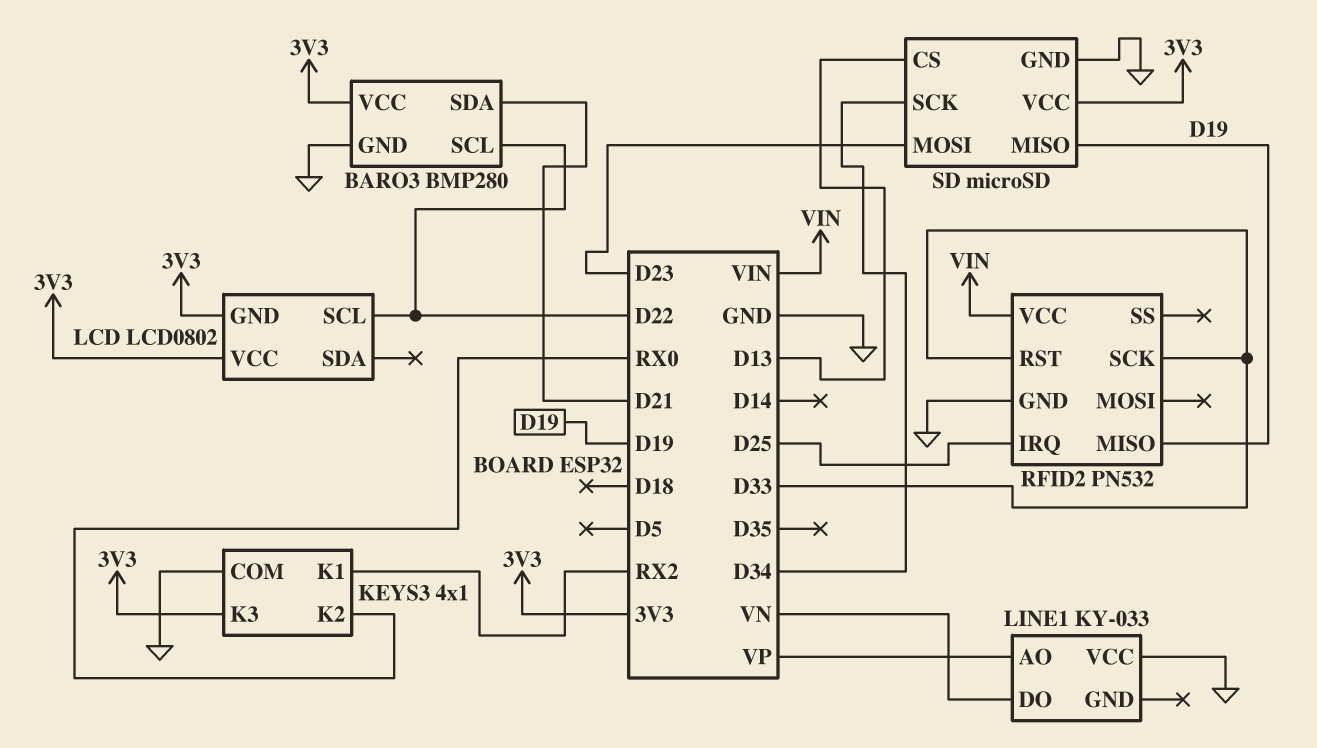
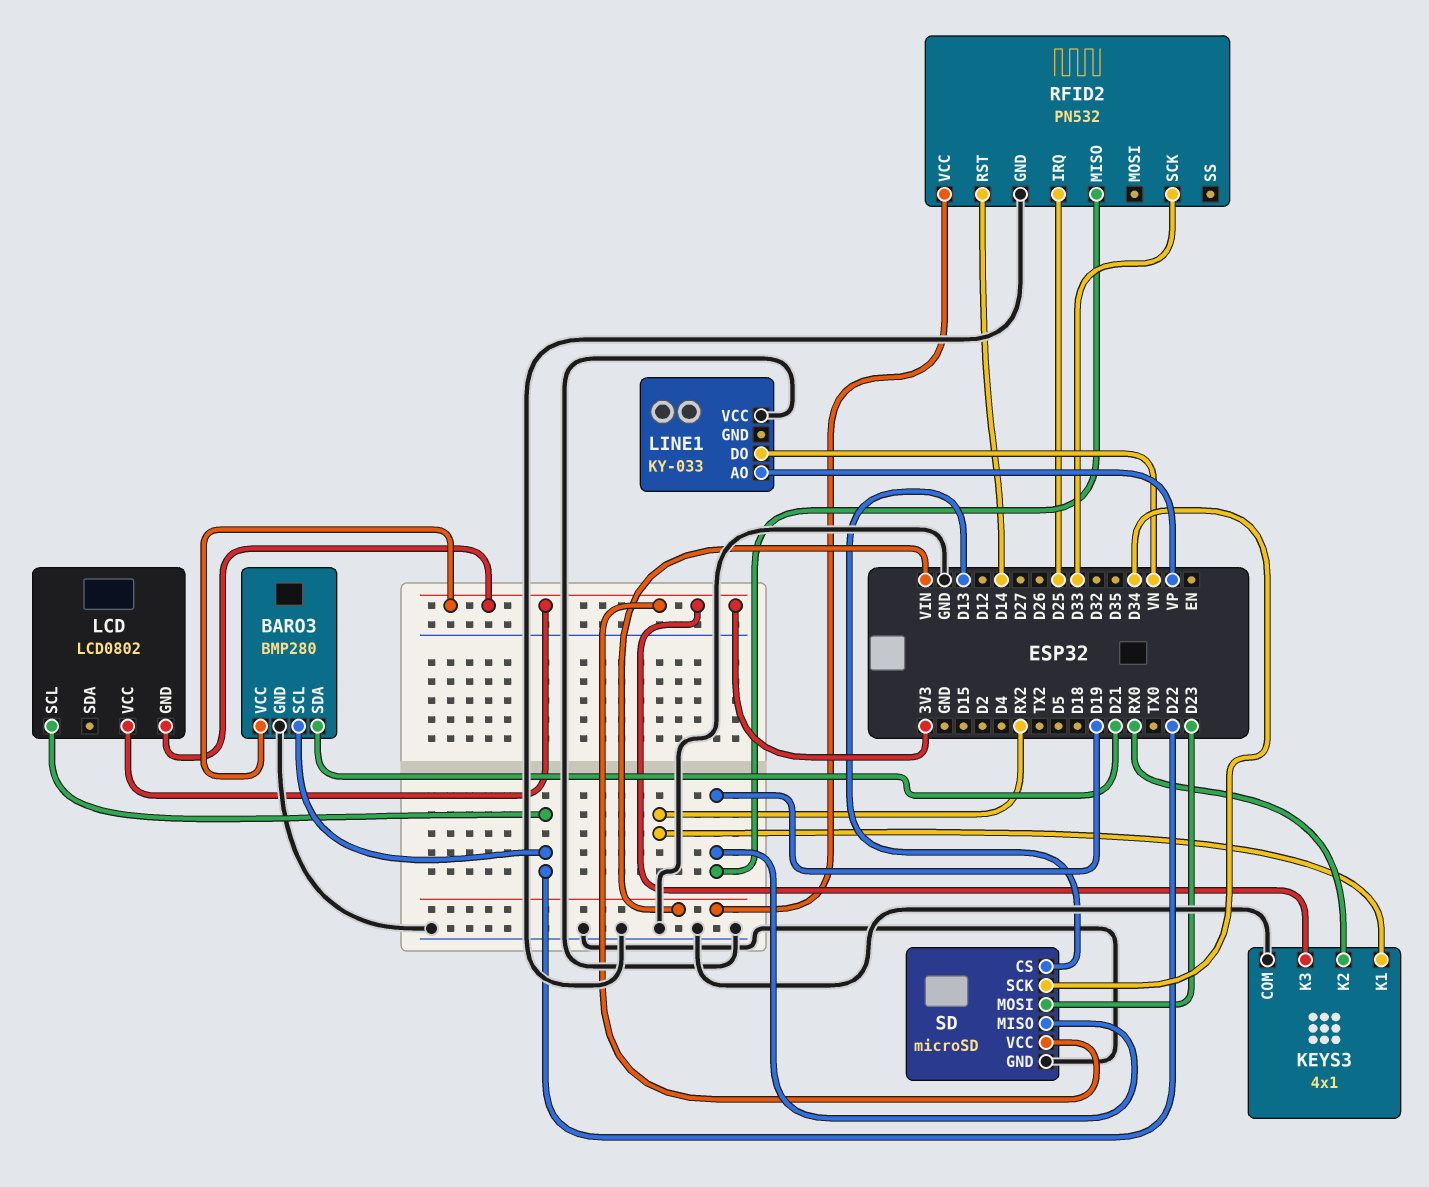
RFID2 pin RST: D33 -> D14

